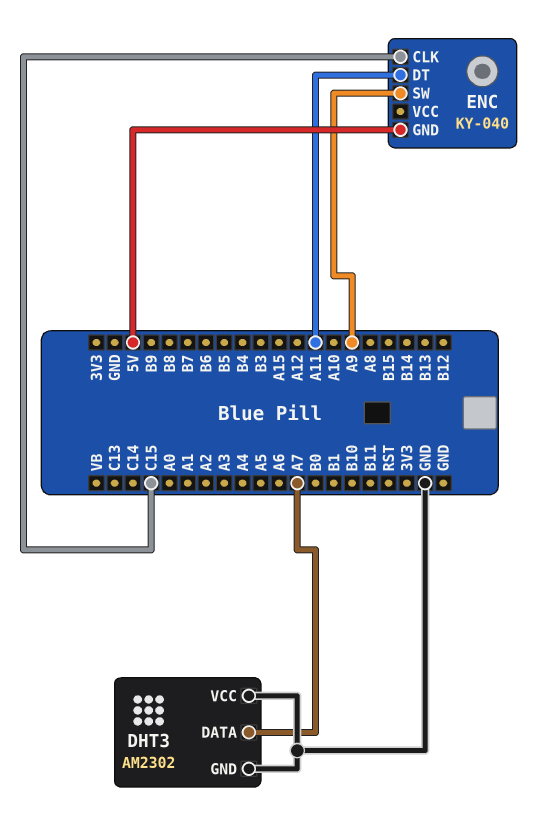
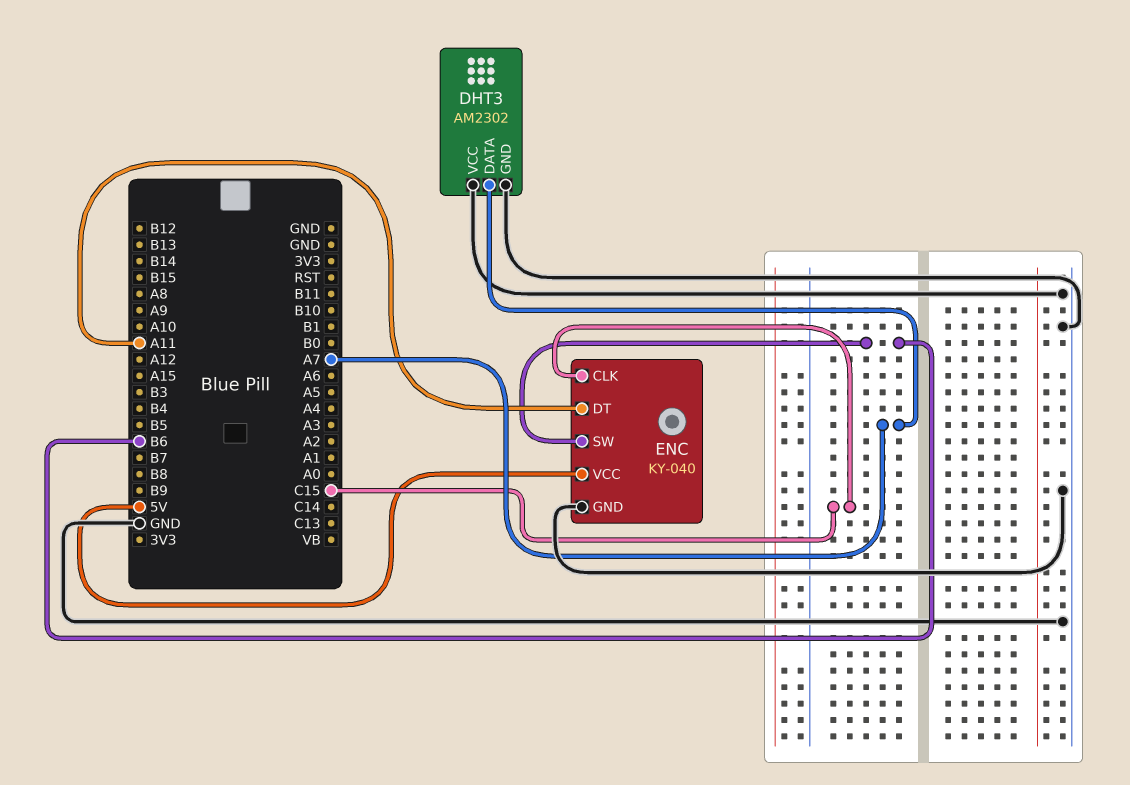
ENC pin GND: 5V -> GND
ENC pin SW: A9 -> B6
ENC pin VCC: none -> 5V

